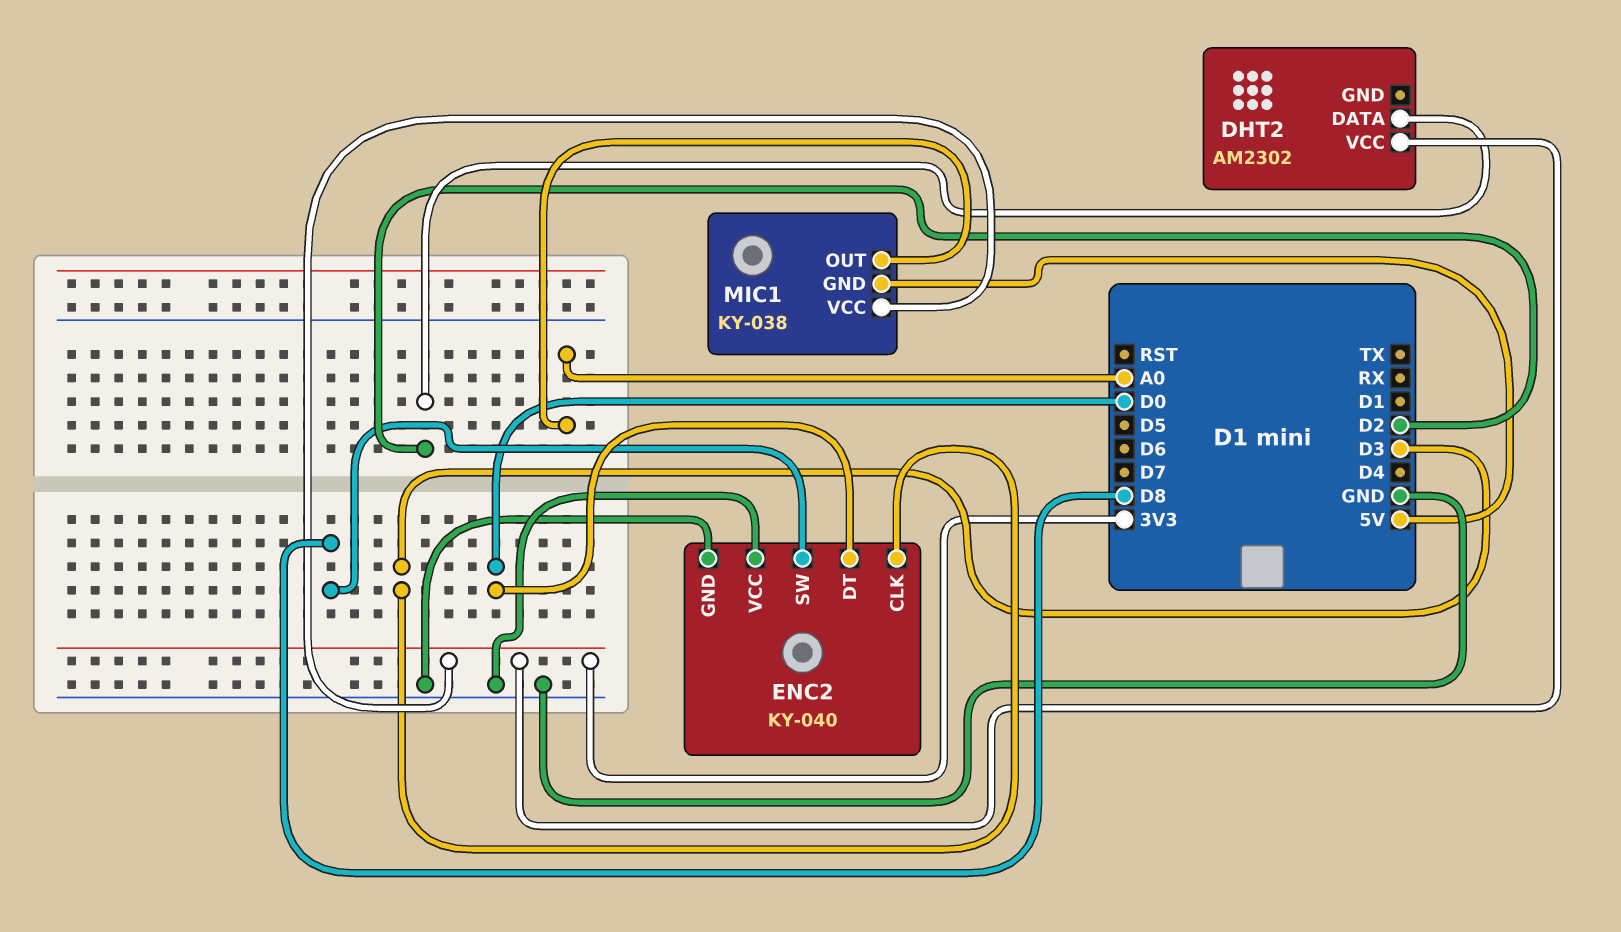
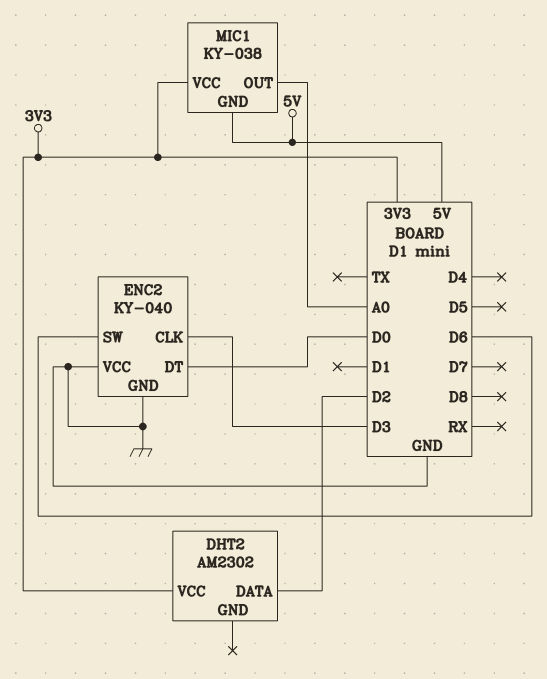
ENC2 pin SW: D8 -> D6

